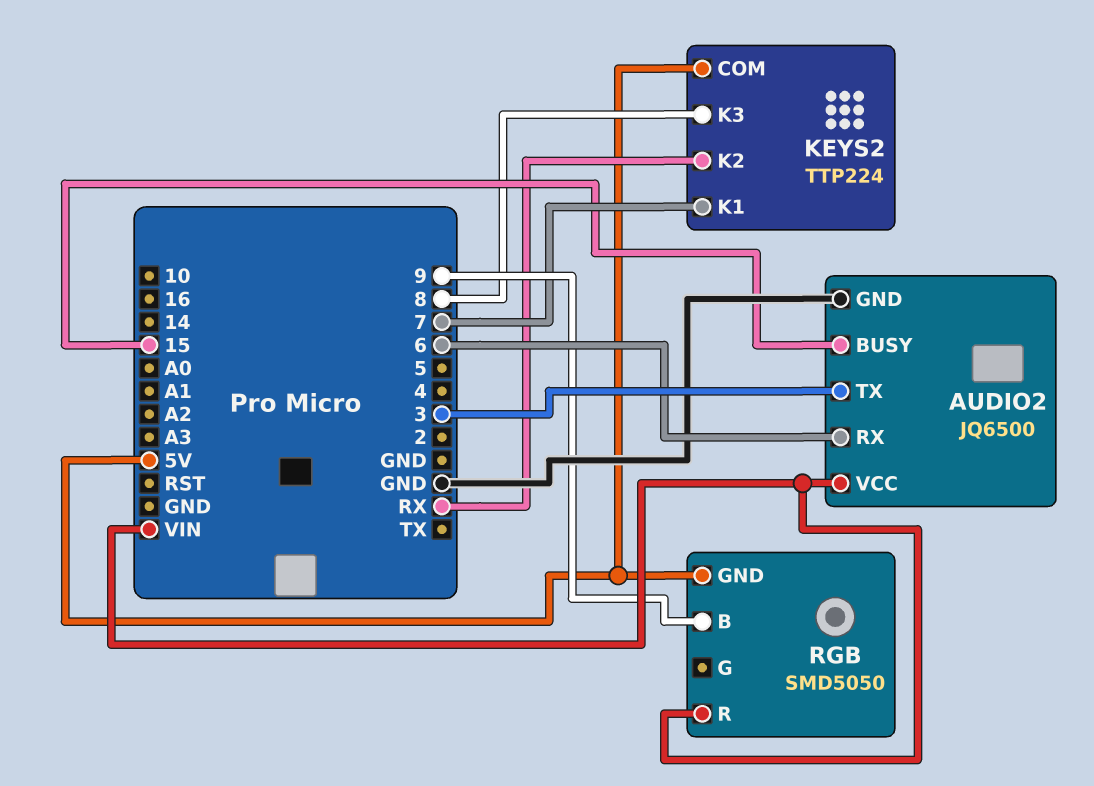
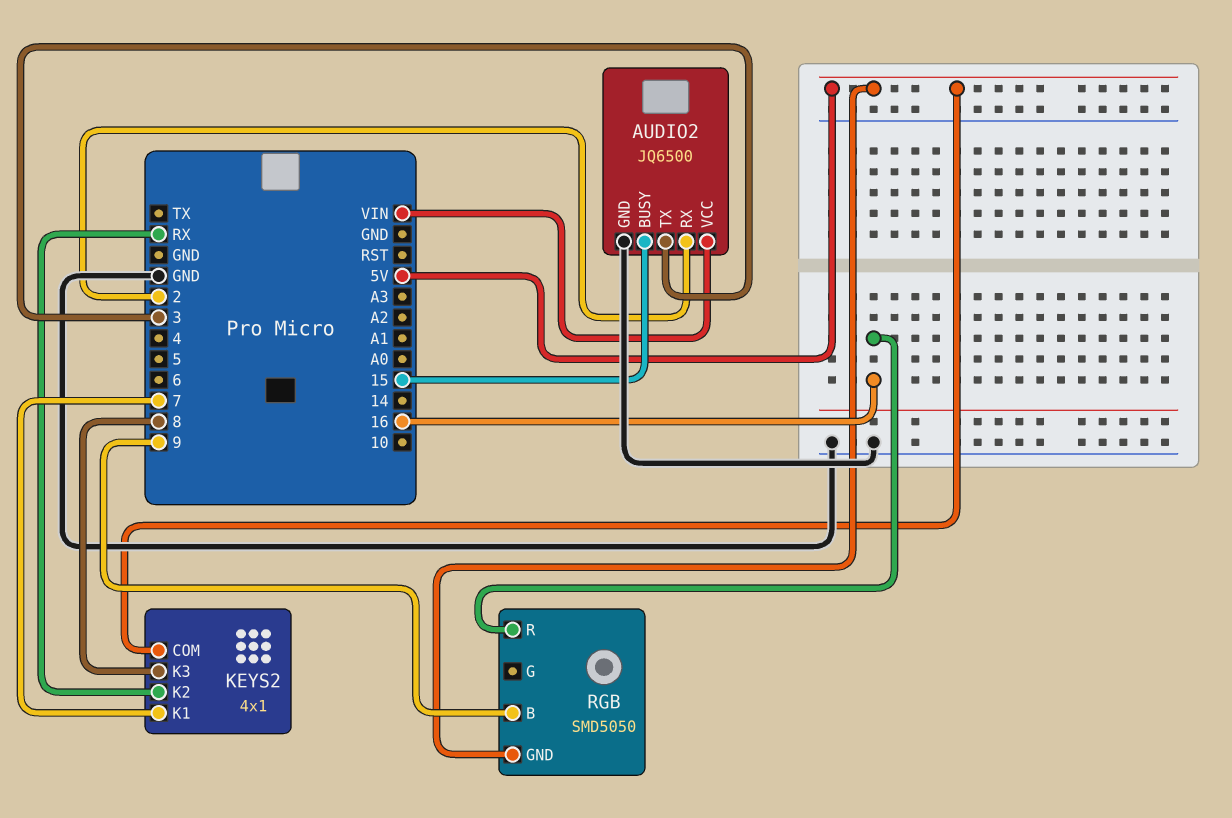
AUDIO2 pin RX: 6 -> 2
KEYS2: TTP224 -> 4x1
RGB pin R: VIN -> 16

